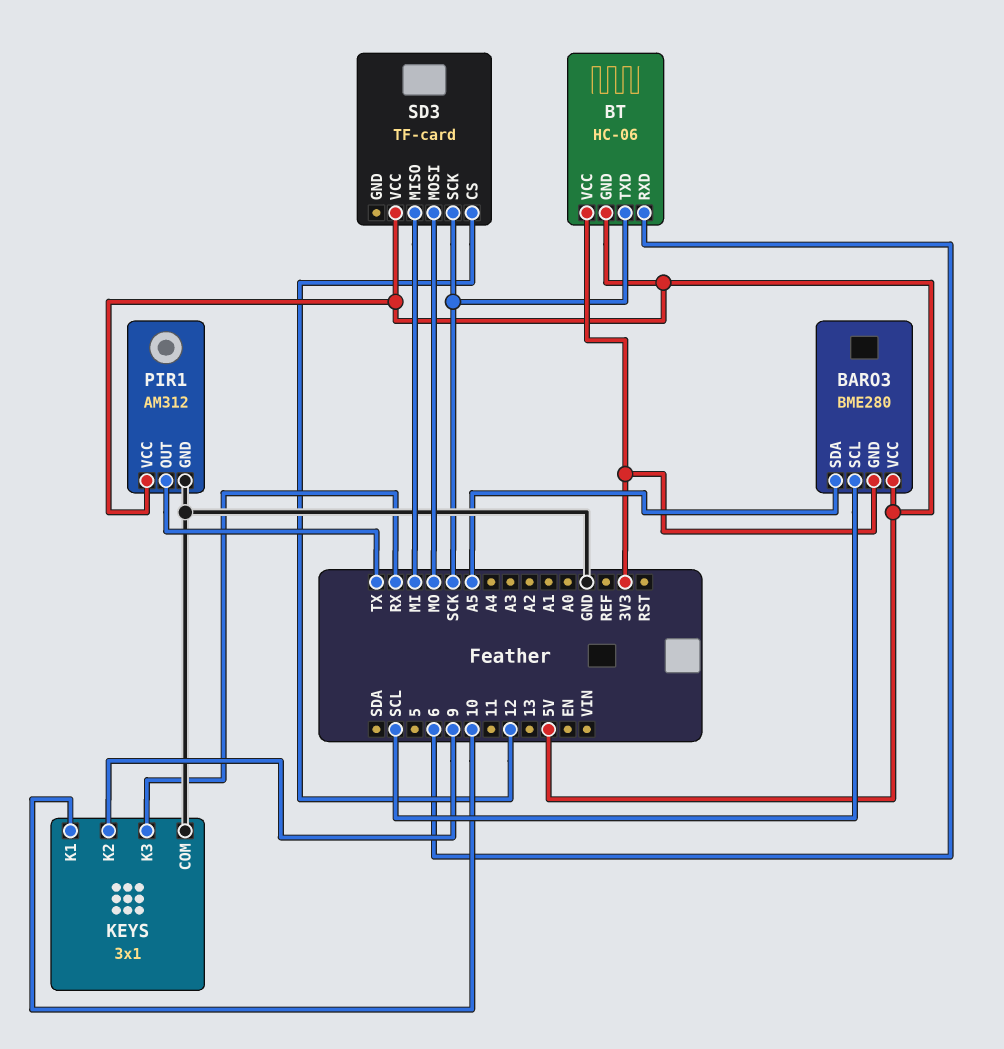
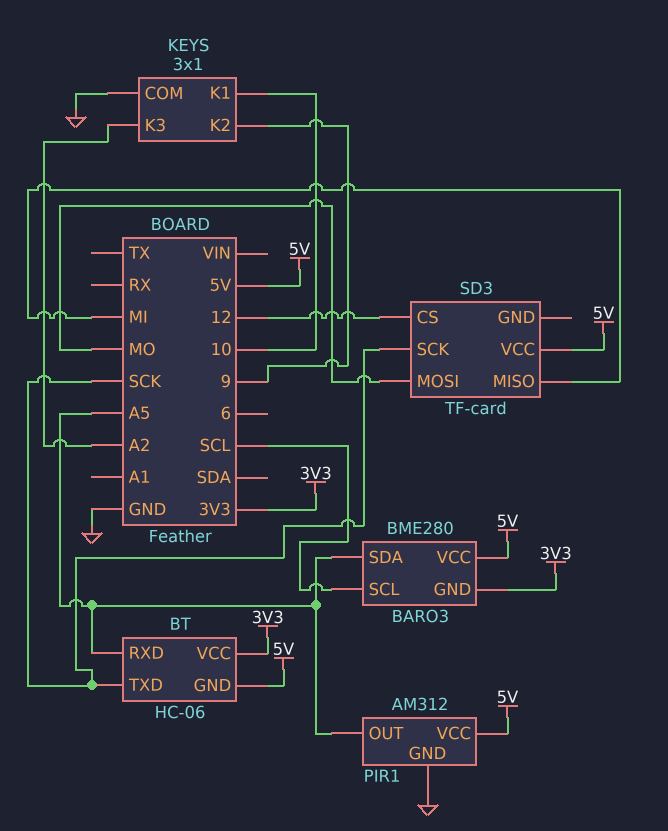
BT pin RXD: 6 -> A5
KEYS pin K3: RX -> A2
PIR1 pin OUT: TX -> A5

